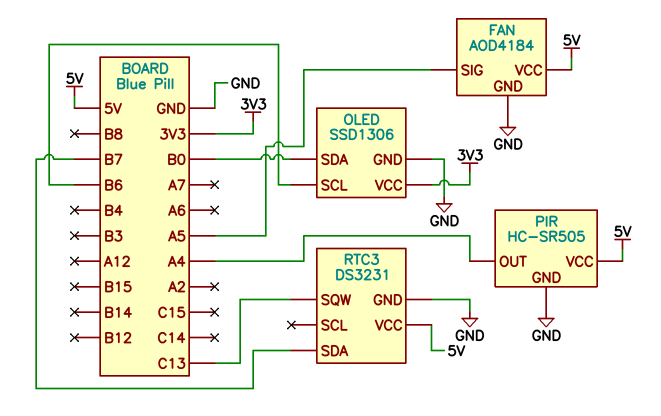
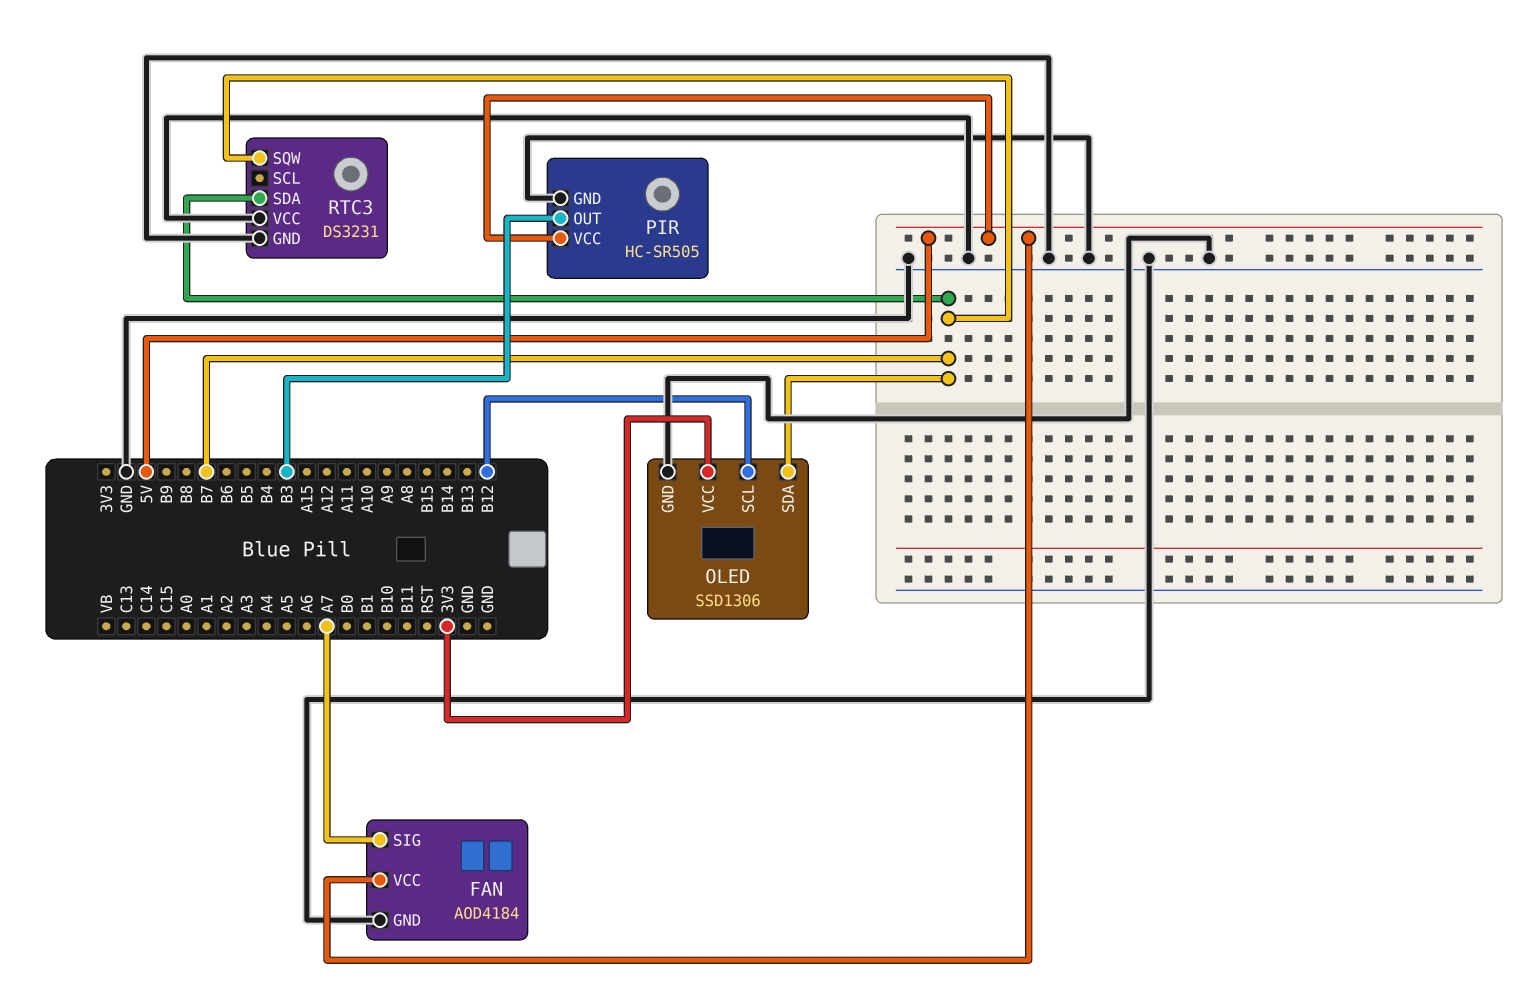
FAN pin SIG: A5 -> A7
OLED pin SCL: B6 -> B12
OLED pin SDA: B0 -> B7
PIR pin OUT: A4 -> B3
RTC3 pin SQW: C13 -> B7
RTC3 pin VCC: 5V -> GND

